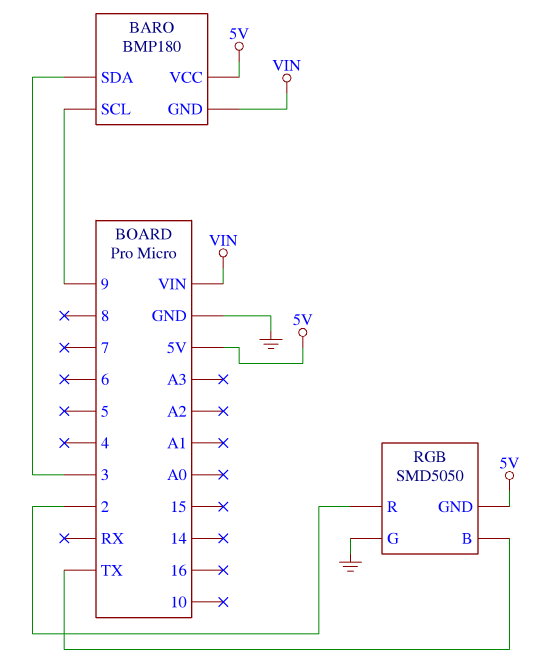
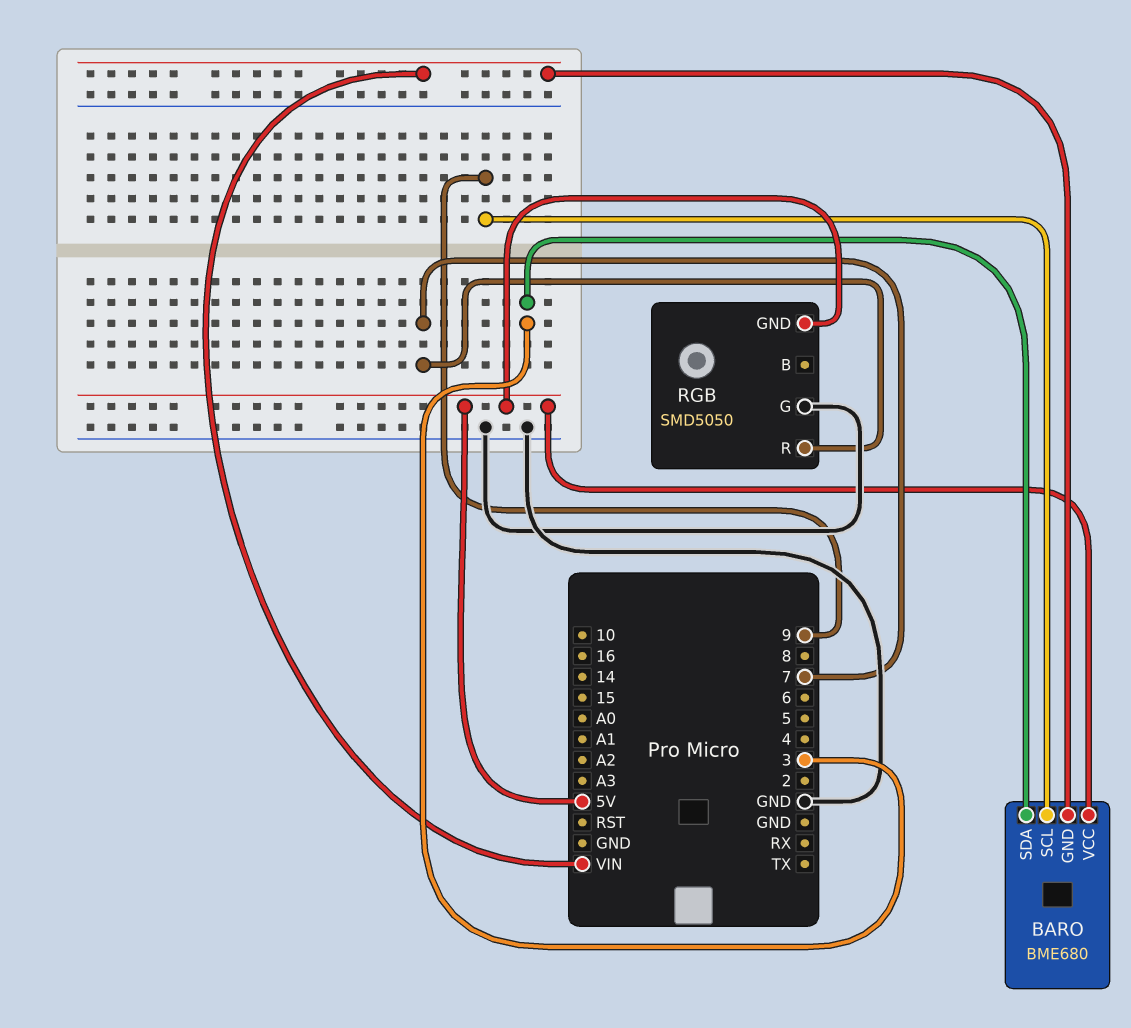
BARO: BMP180 -> BME680
RGB pin B: TX -> none
RGB pin R: 2 -> 7

